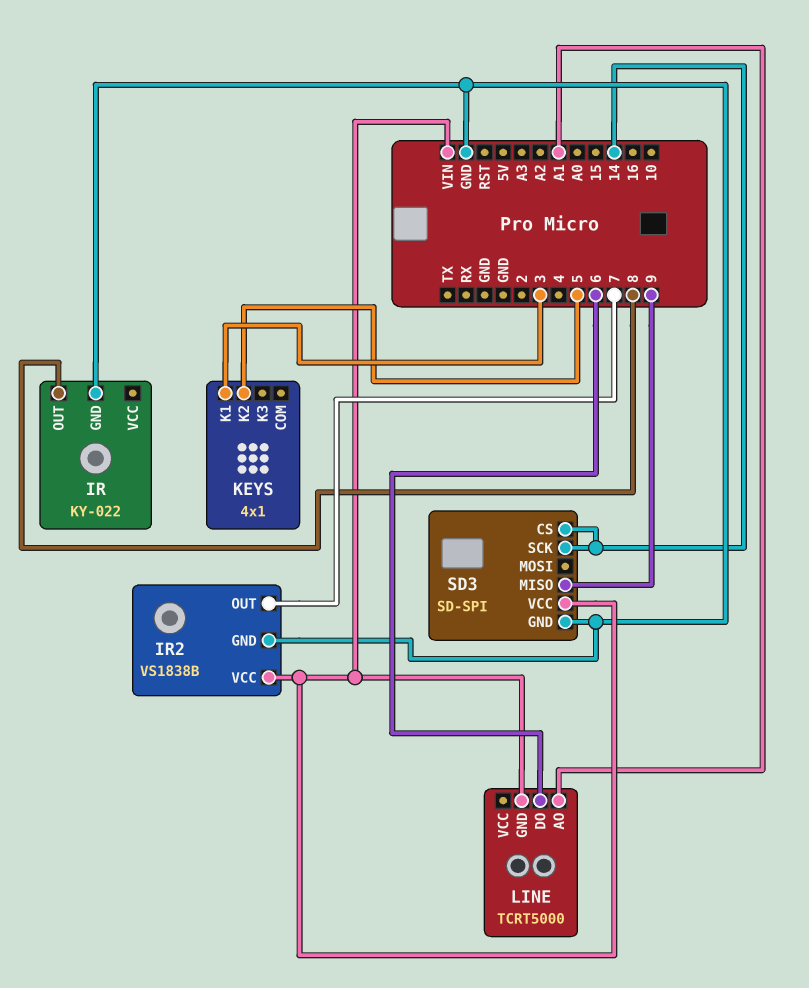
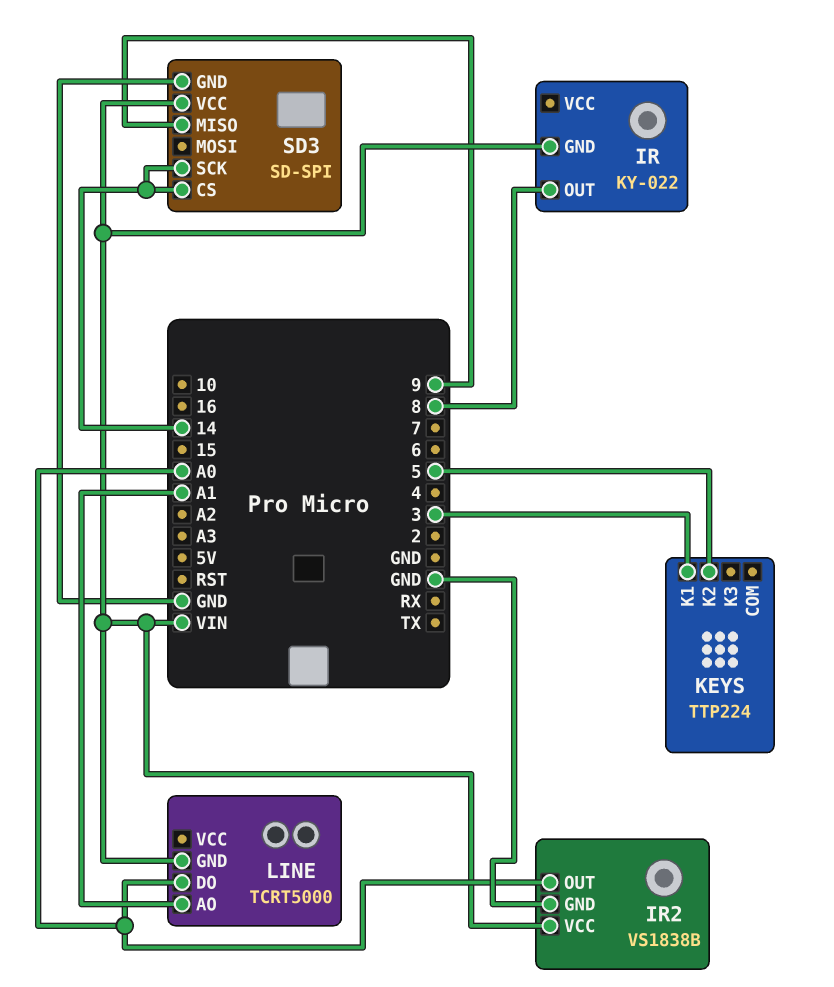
IR pin GND: GND -> VIN
IR2 pin OUT: 7 -> A0
KEYS: 4x1 -> TTP224
LINE pin DO: 6 -> A0

